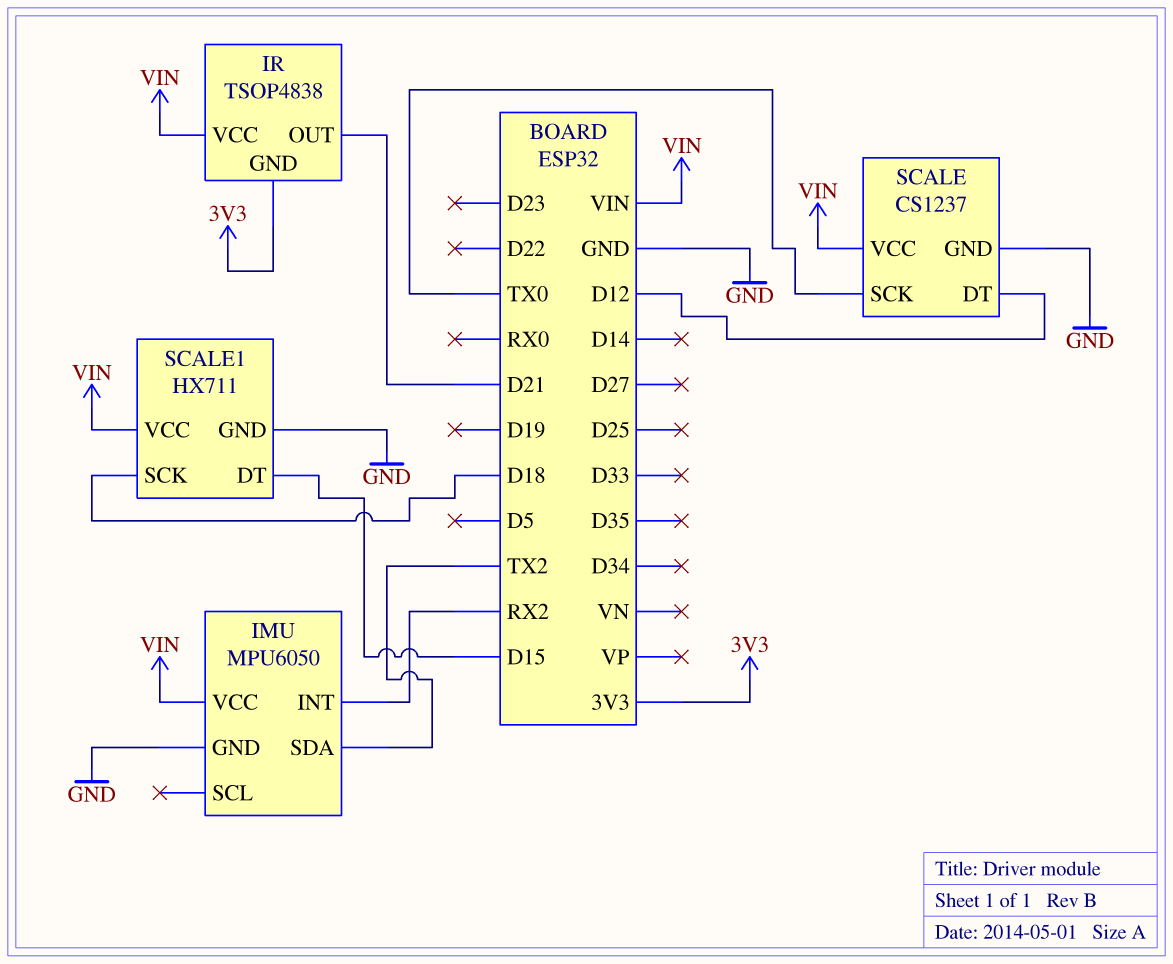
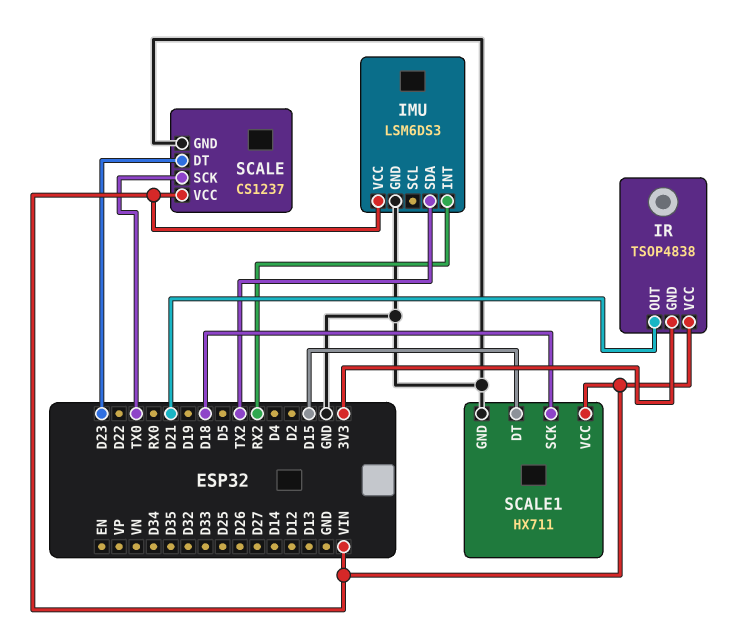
IMU: MPU6050 -> LSM6DS3
SCALE pin DT: D12 -> D23

